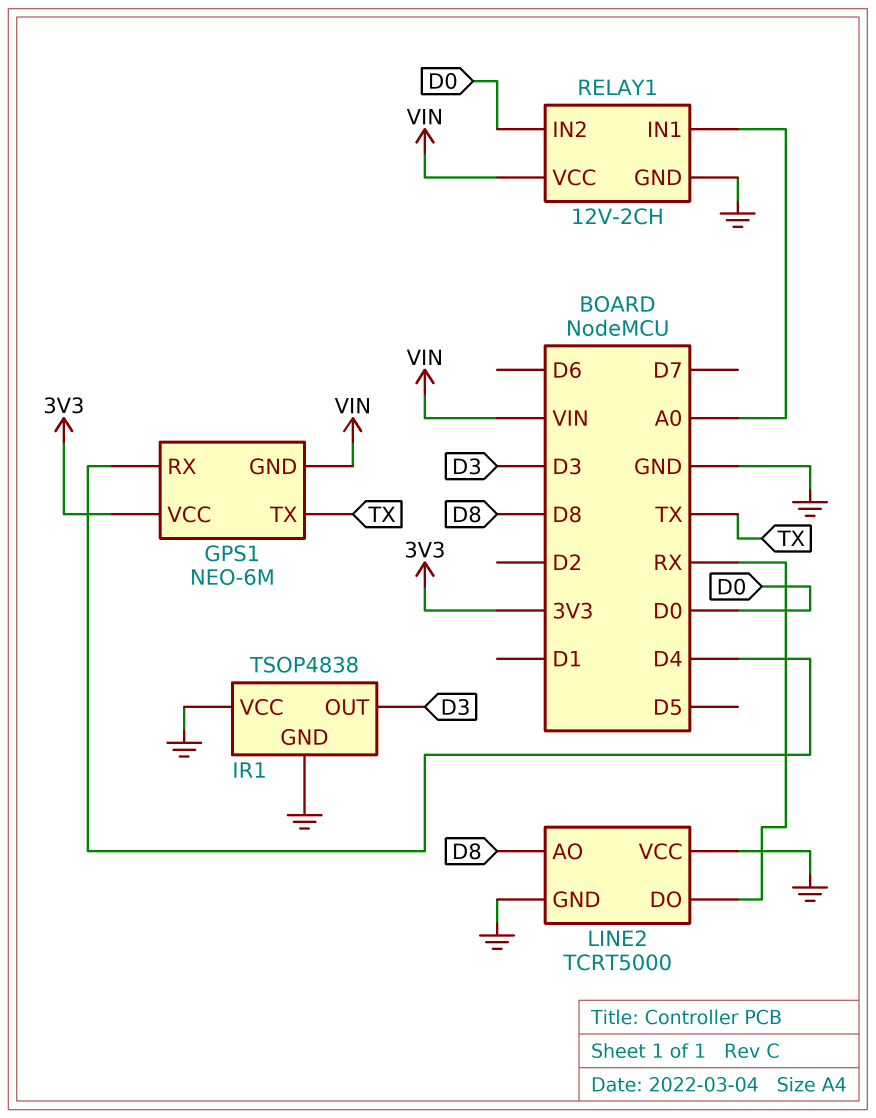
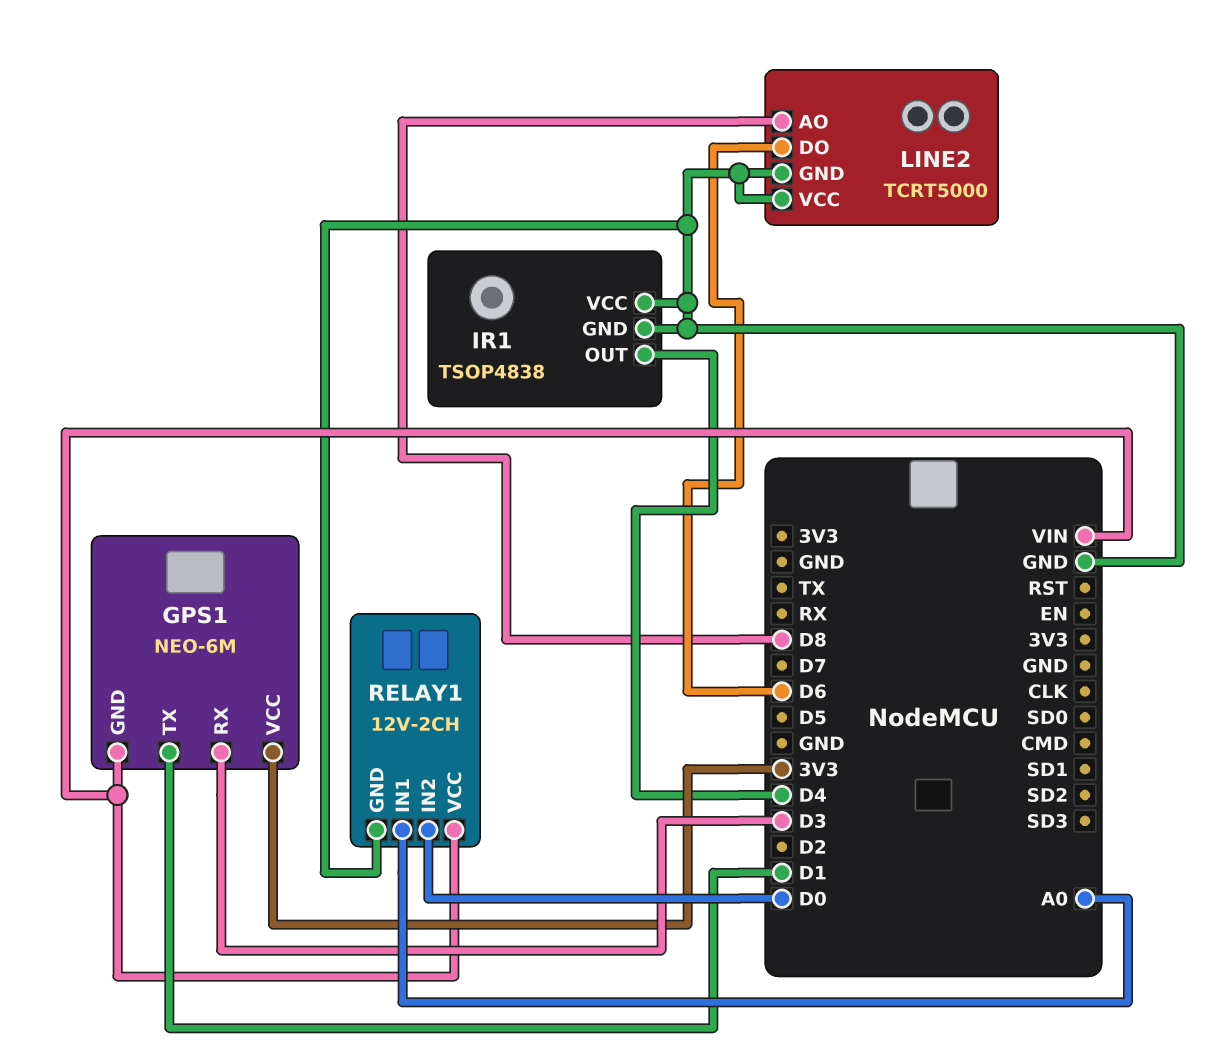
GPS1 pin RX: D4 -> D3
GPS1 pin TX: TX -> D1
IR1 pin OUT: D3 -> D4
LINE2 pin DO: RX -> D6

